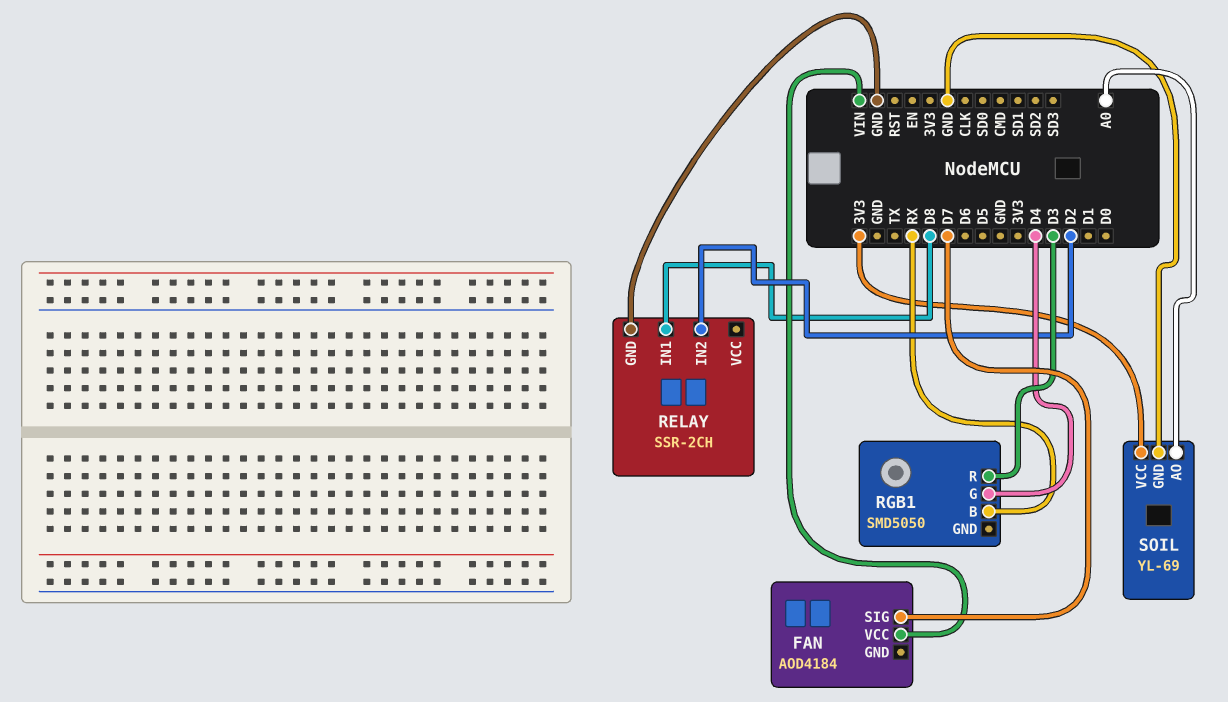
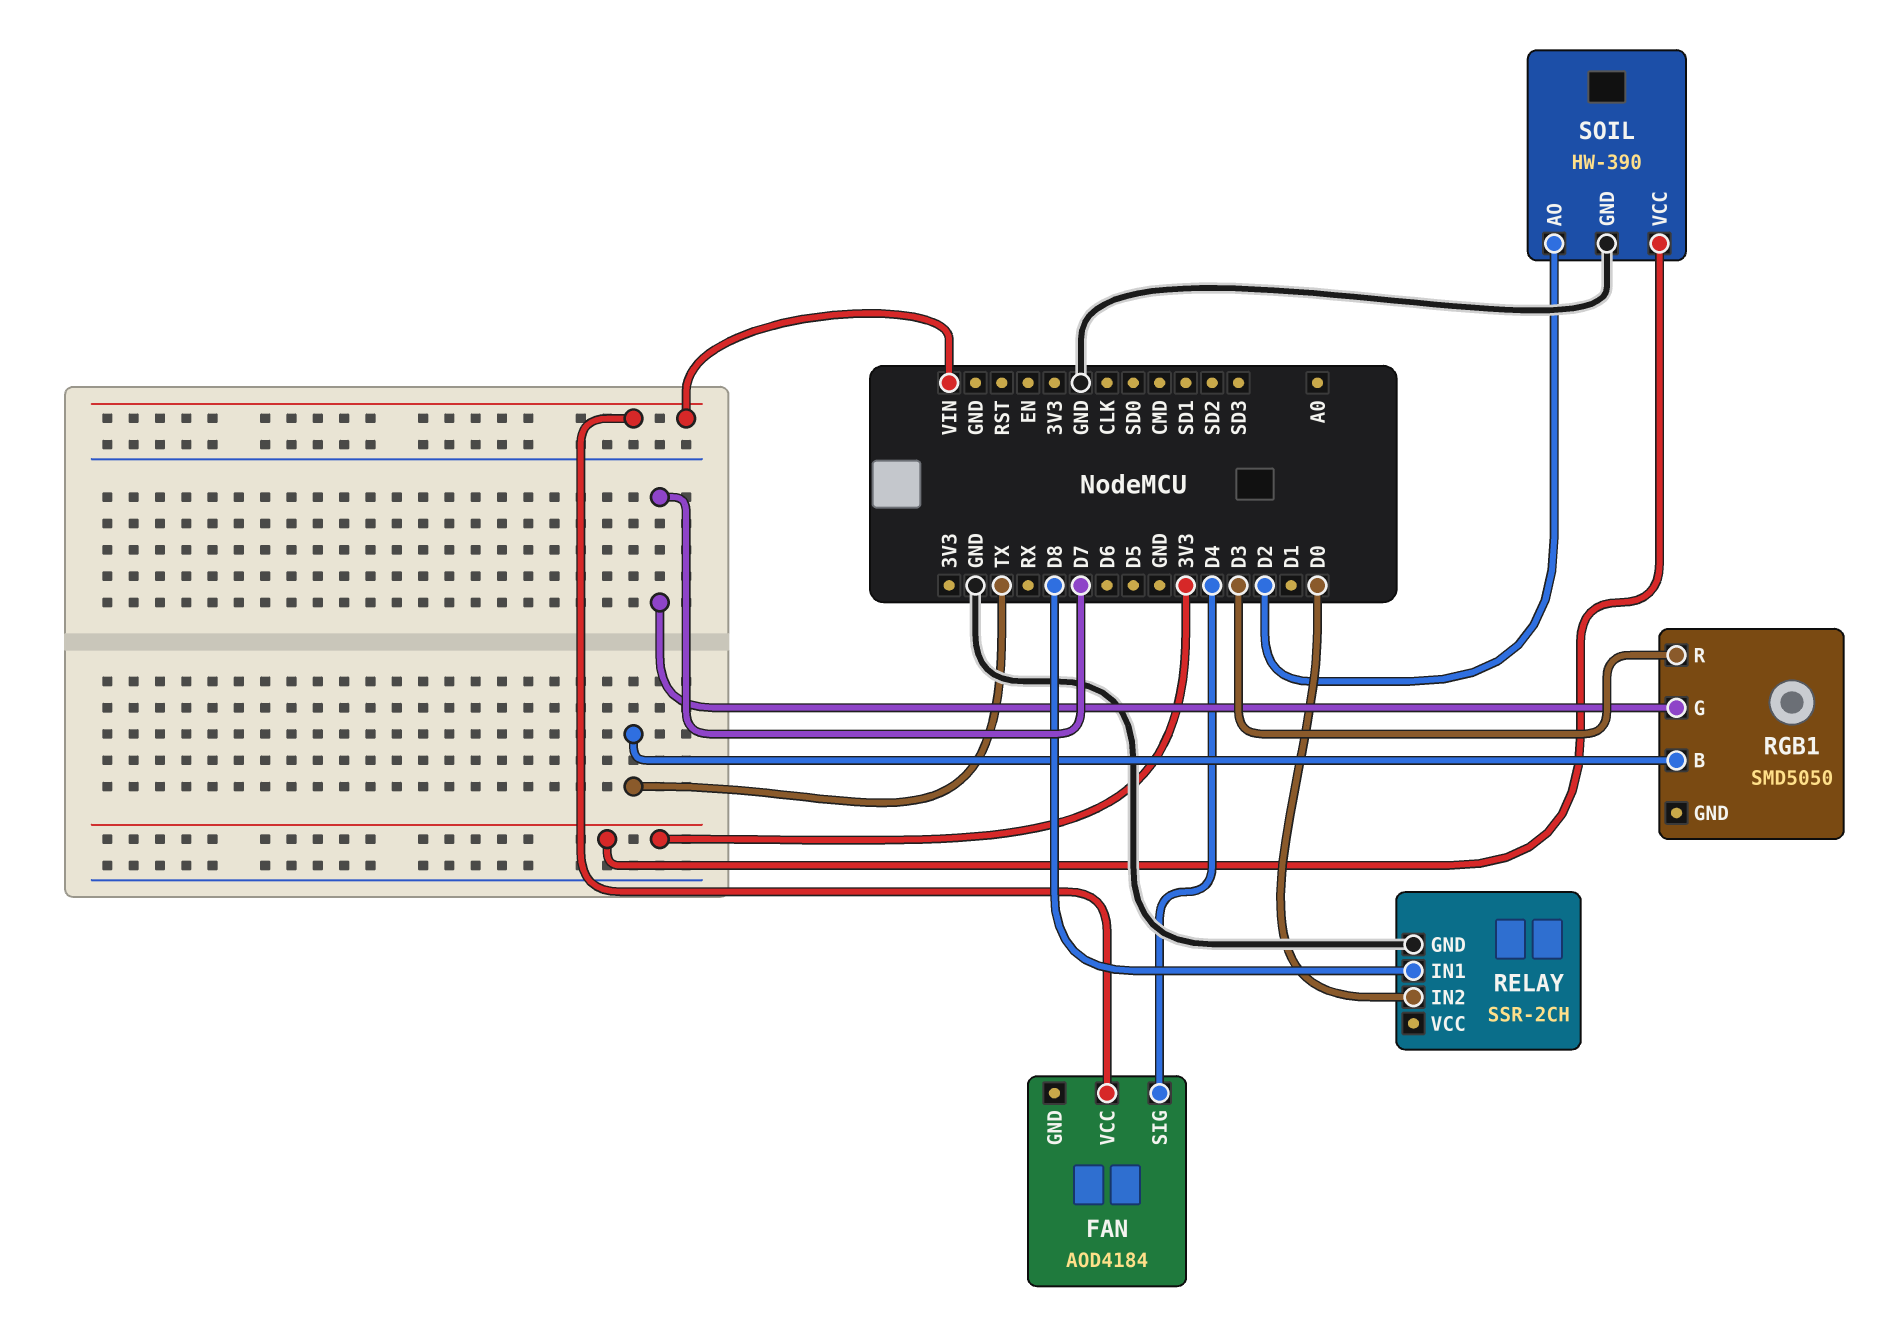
FAN pin SIG: D7 -> D4
RELAY pin IN2: D2 -> D0
RGB1 pin B: RX -> TX
RGB1 pin G: D4 -> D7
SOIL: YL-69 -> HW-390
SOIL pin AO: A0 -> D2

